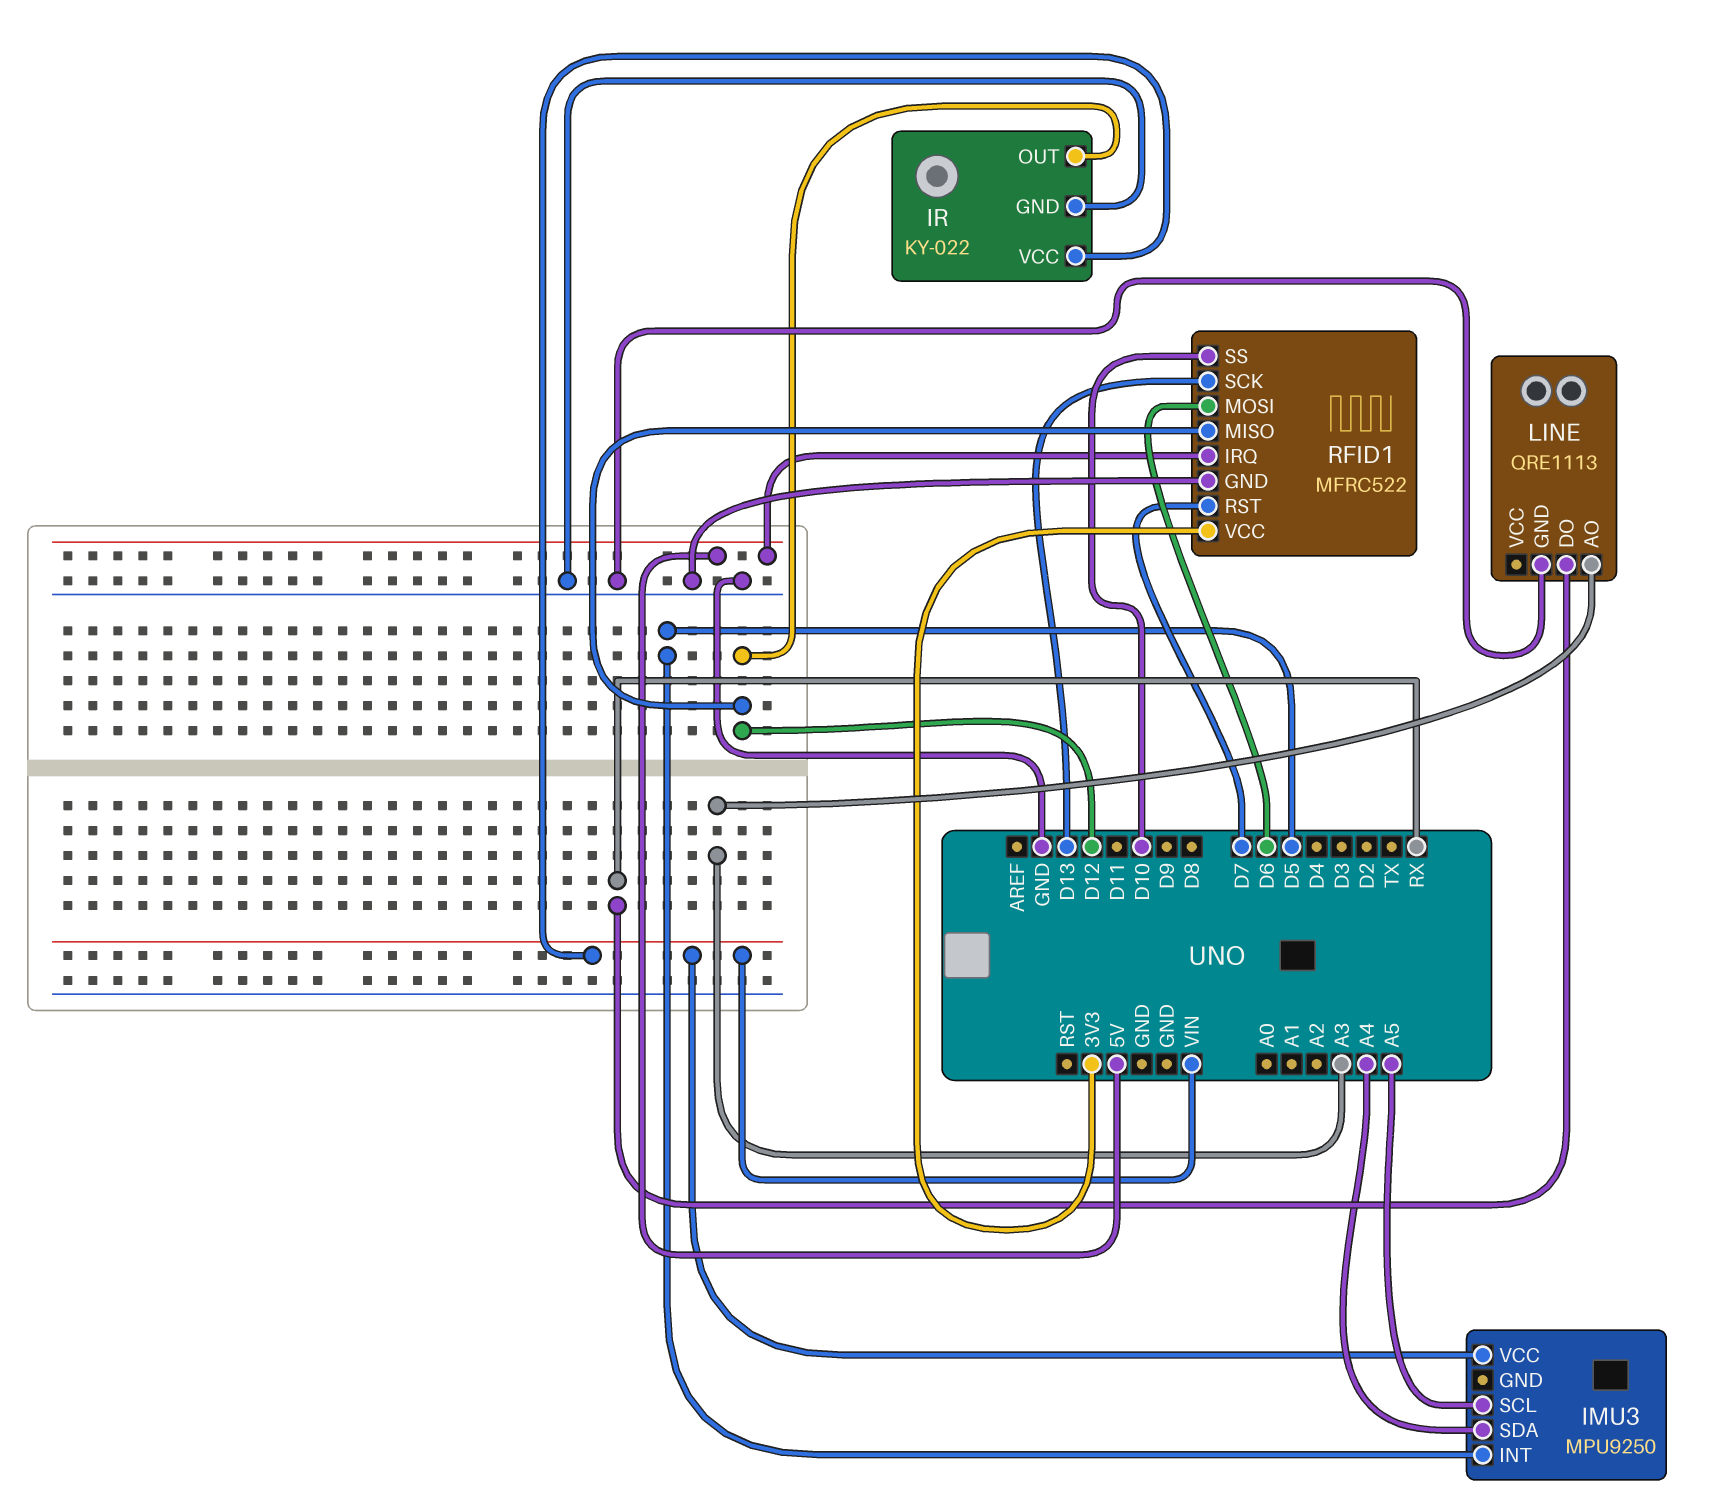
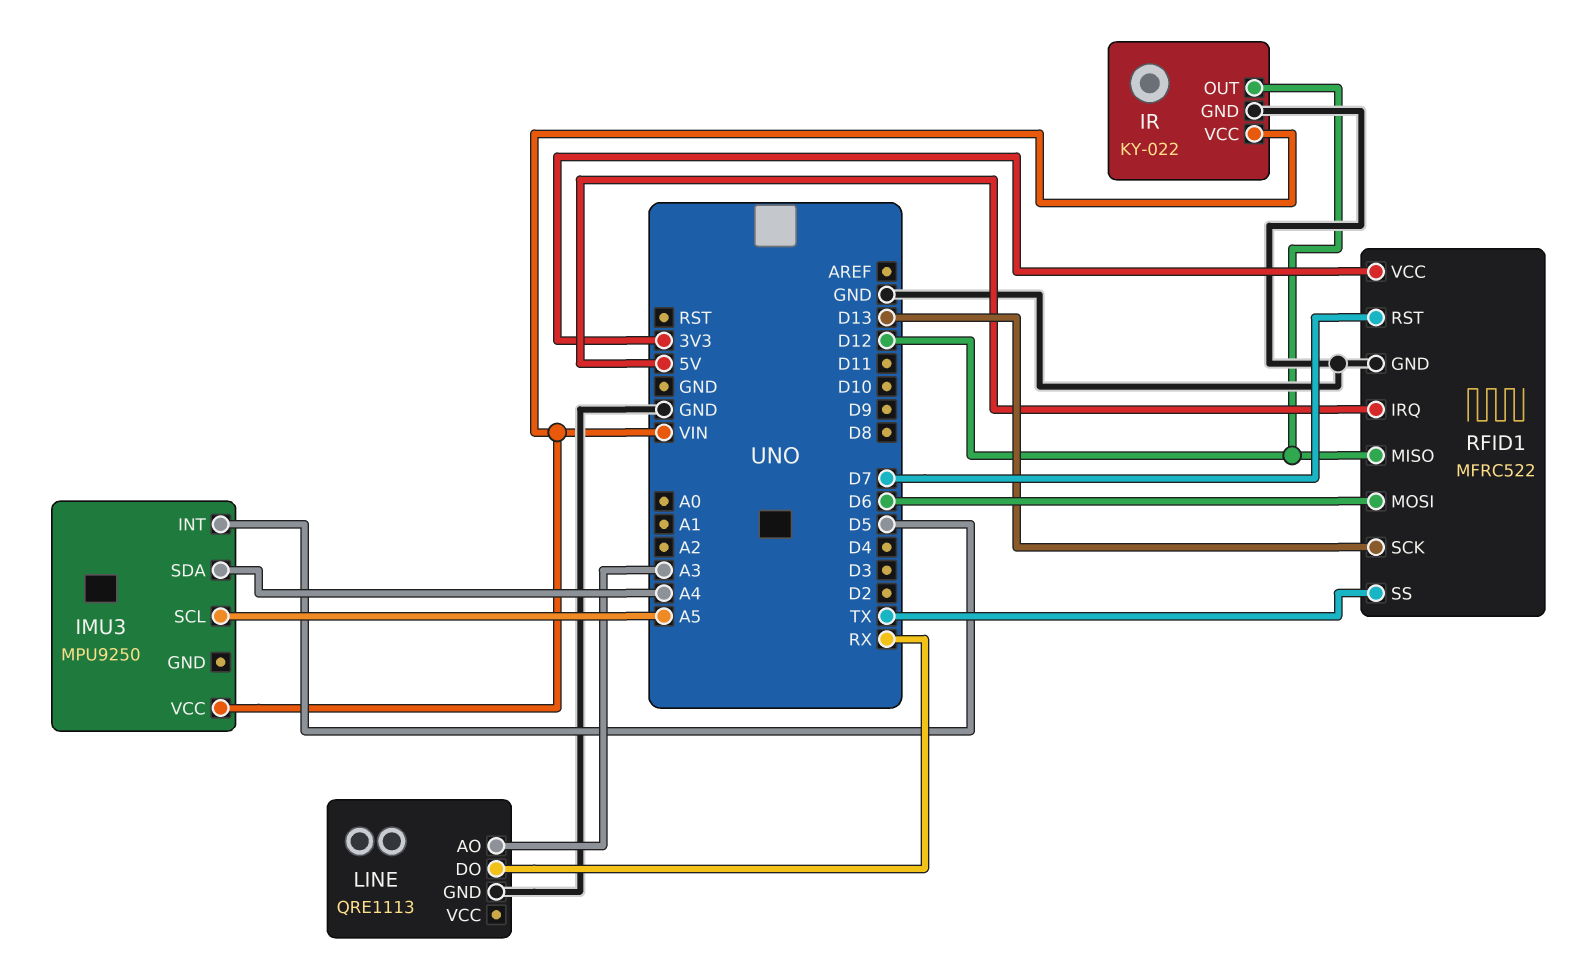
RFID1 pin SS: D10 -> TX

